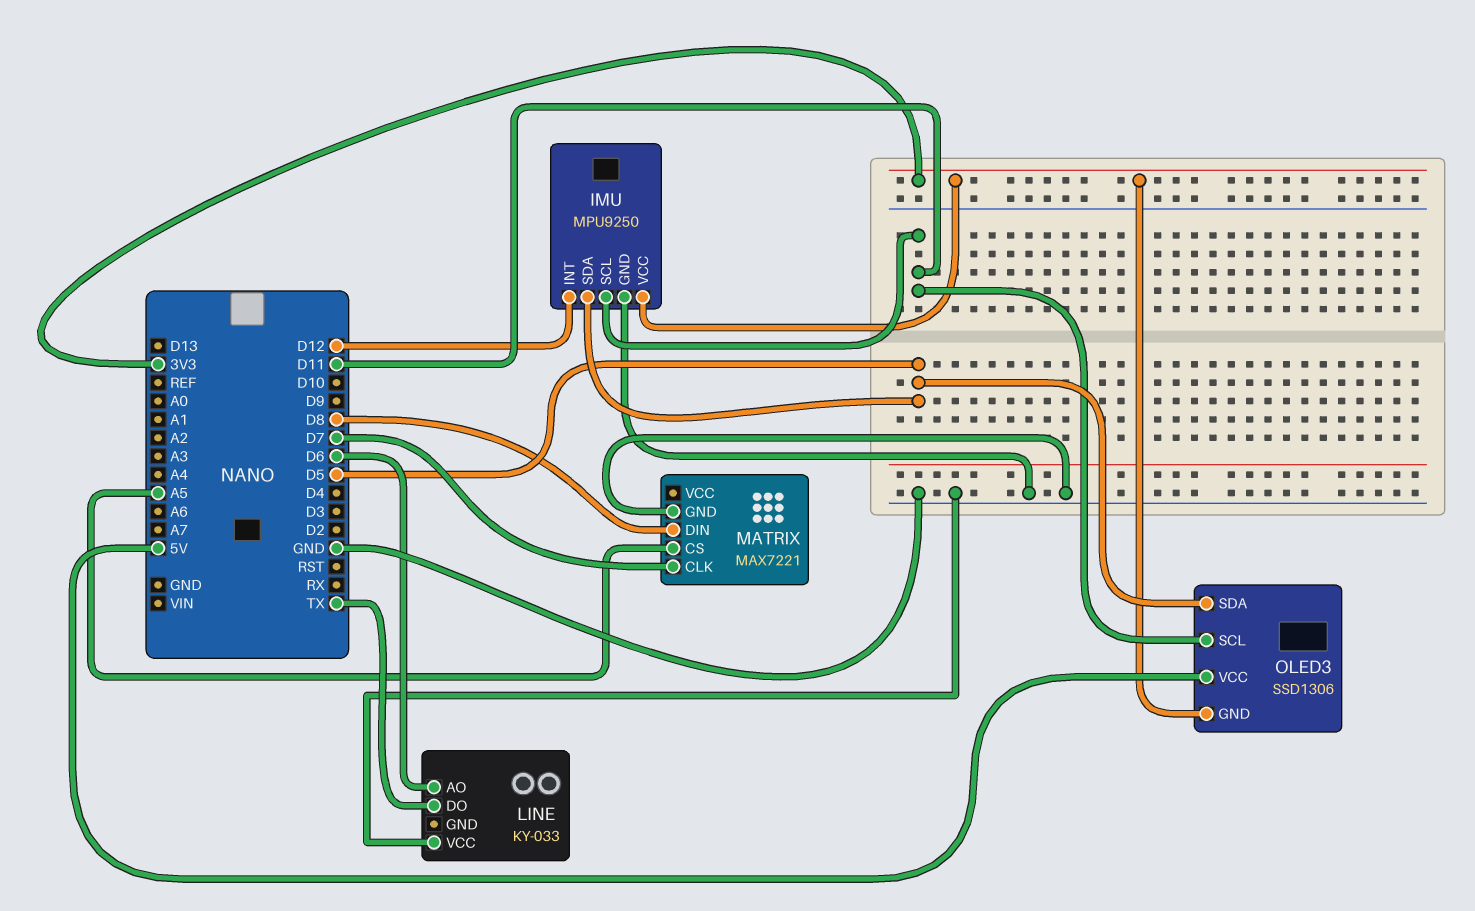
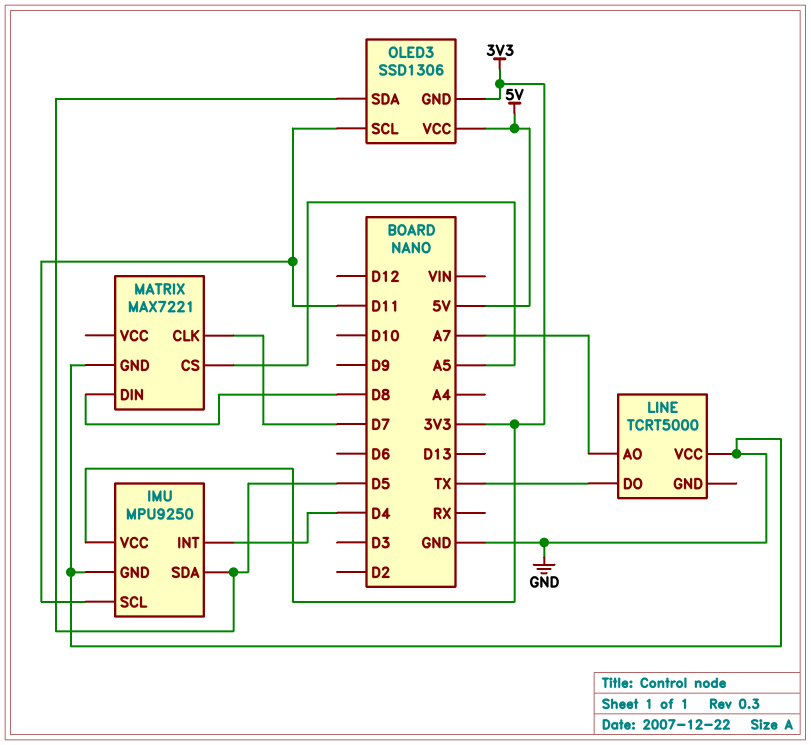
IMU pin INT: D12 -> D4
LINE: KY-033 -> TCRT5000
LINE pin AO: D6 -> A7

